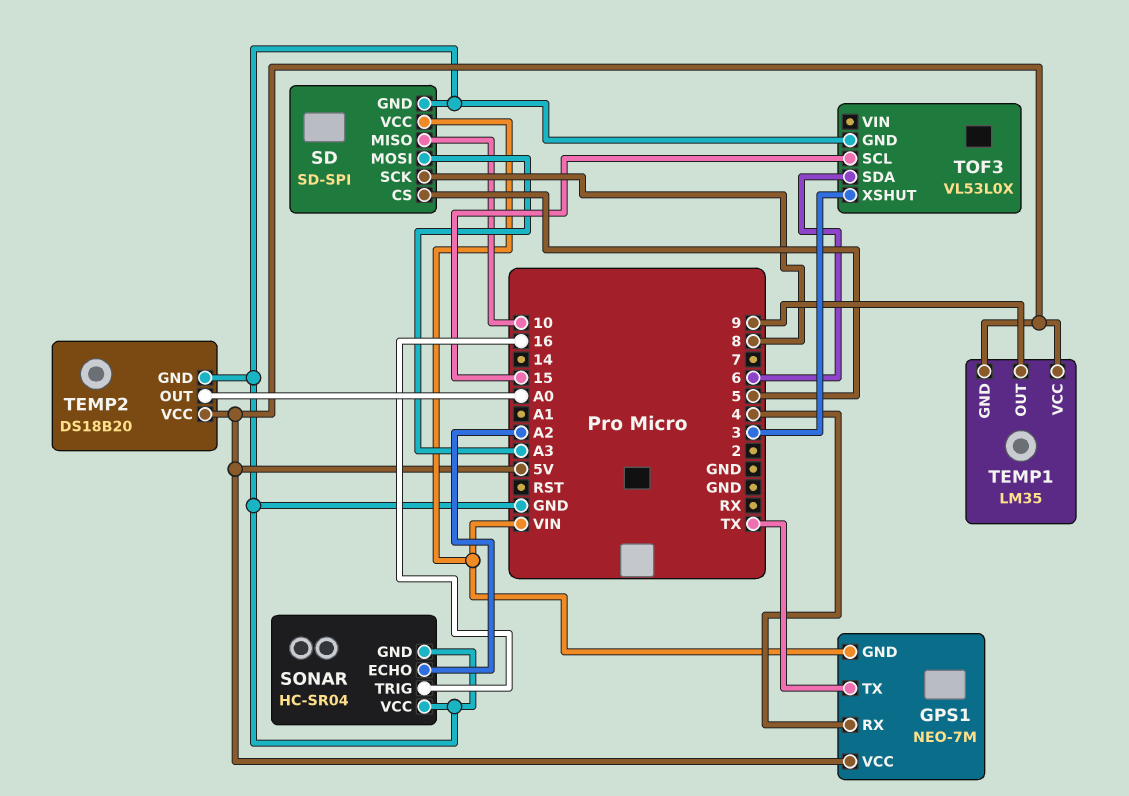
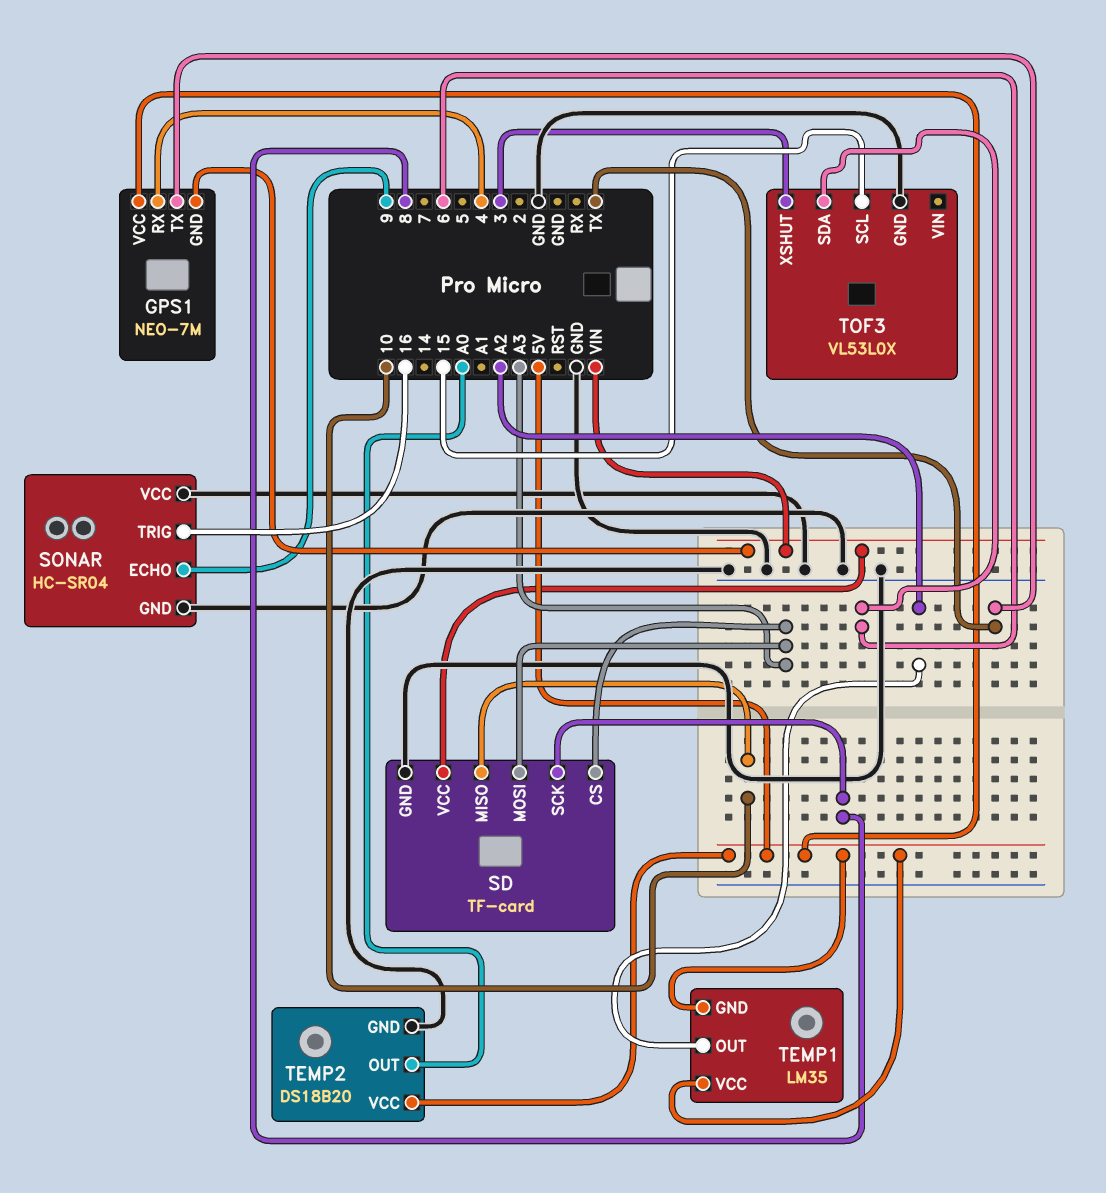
SD: SD-SPI -> TF-card
SD pin CS: 5 -> A3
SONAR pin ECHO: A2 -> 9
TEMP1 pin OUT: 9 -> A2

